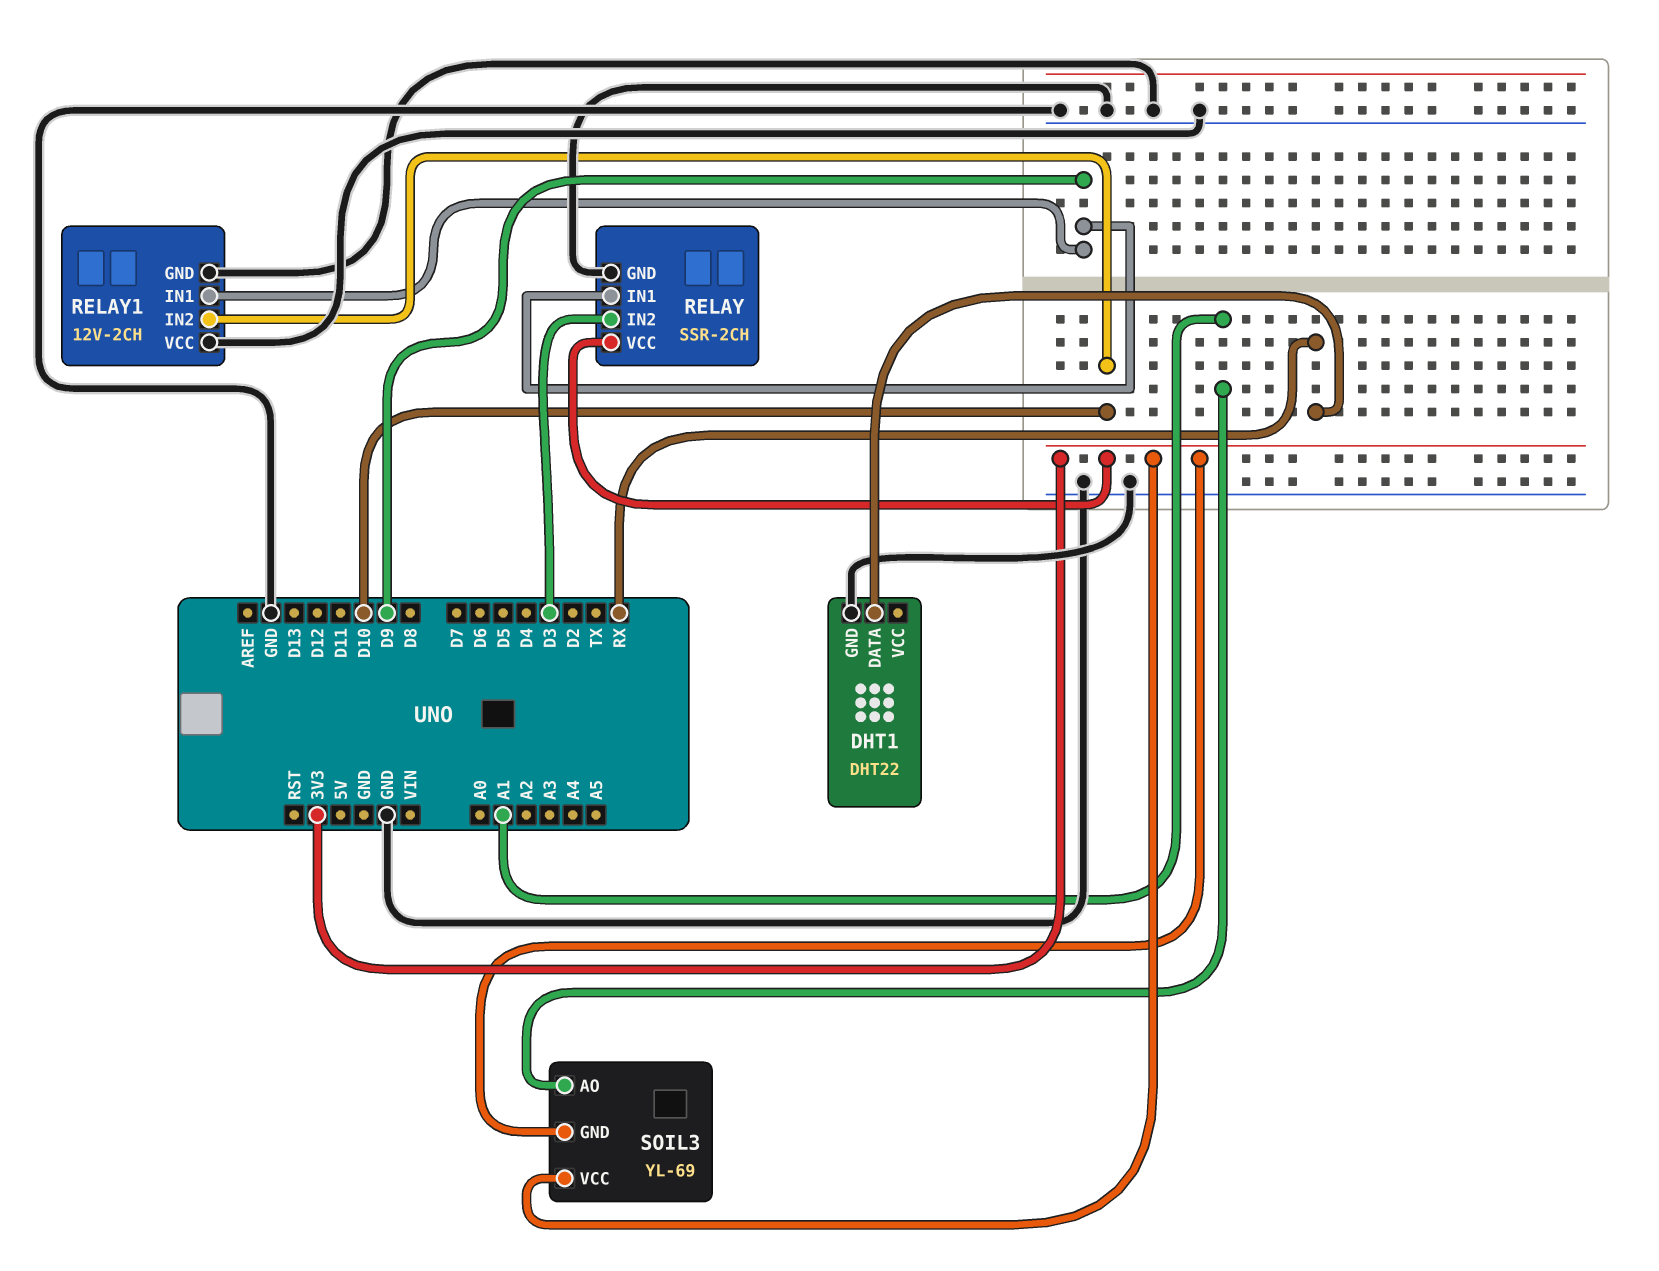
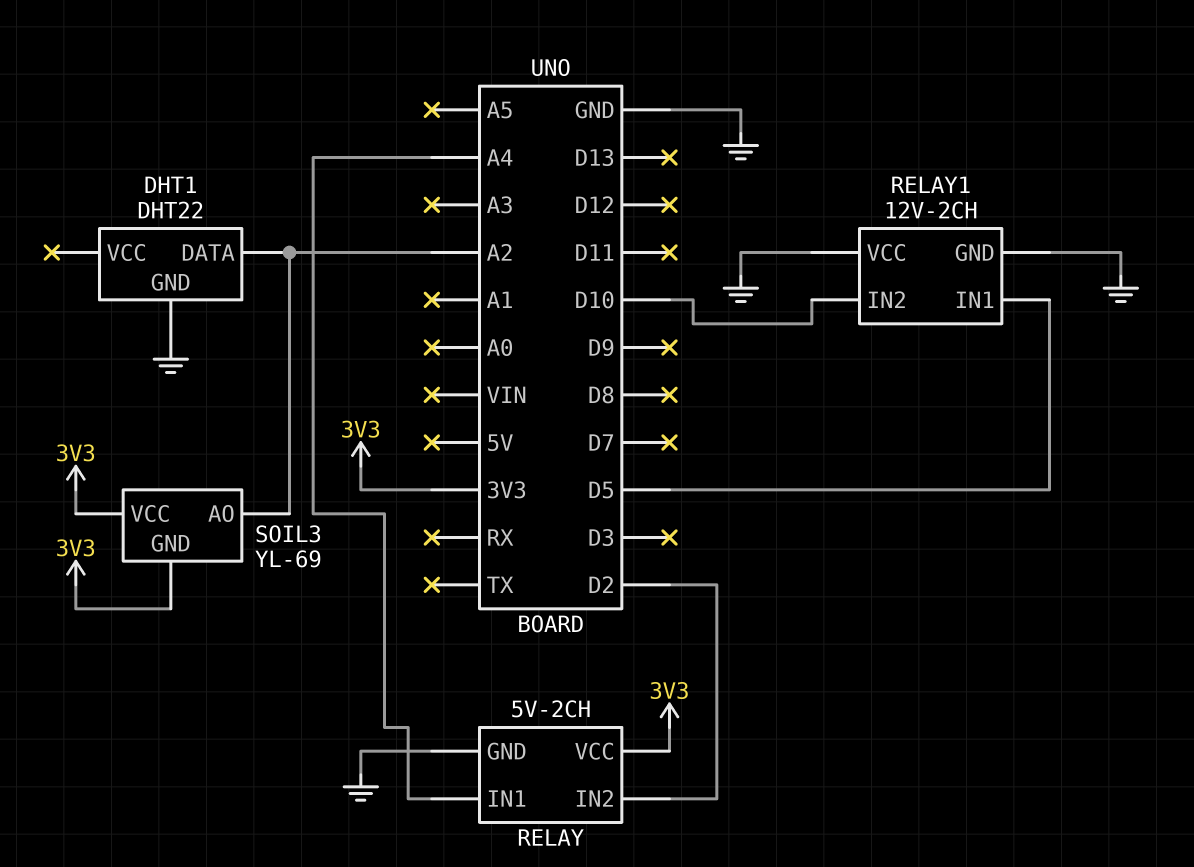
DHT1 pin DATA: RX -> A2
RELAY: SSR-2CH -> 5V-2CH
RELAY pin IN1: D9 -> A4
RELAY pin IN2: D3 -> D2
RELAY1 pin IN1: D9 -> D5
SOIL3 pin AO: A1 -> A2

